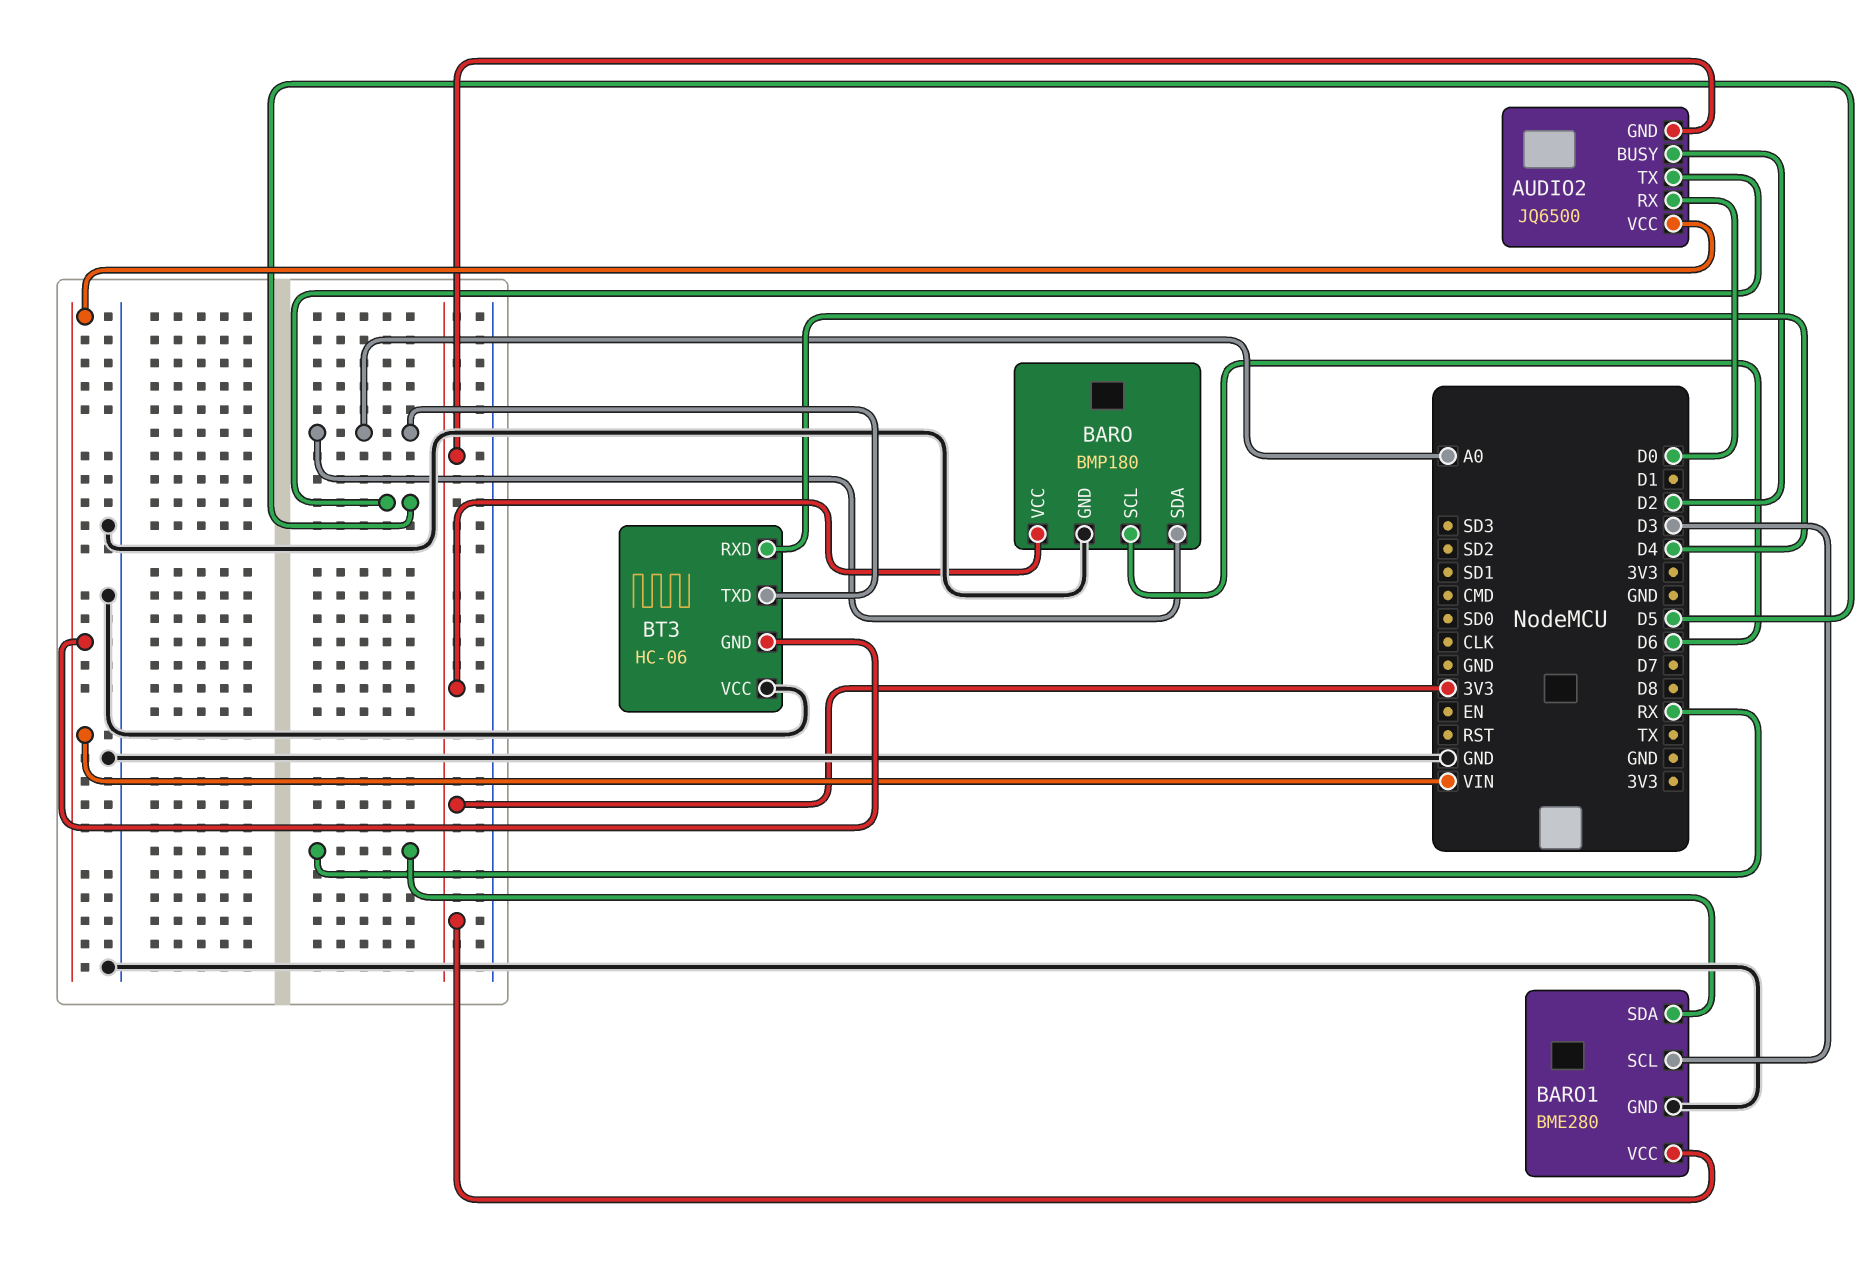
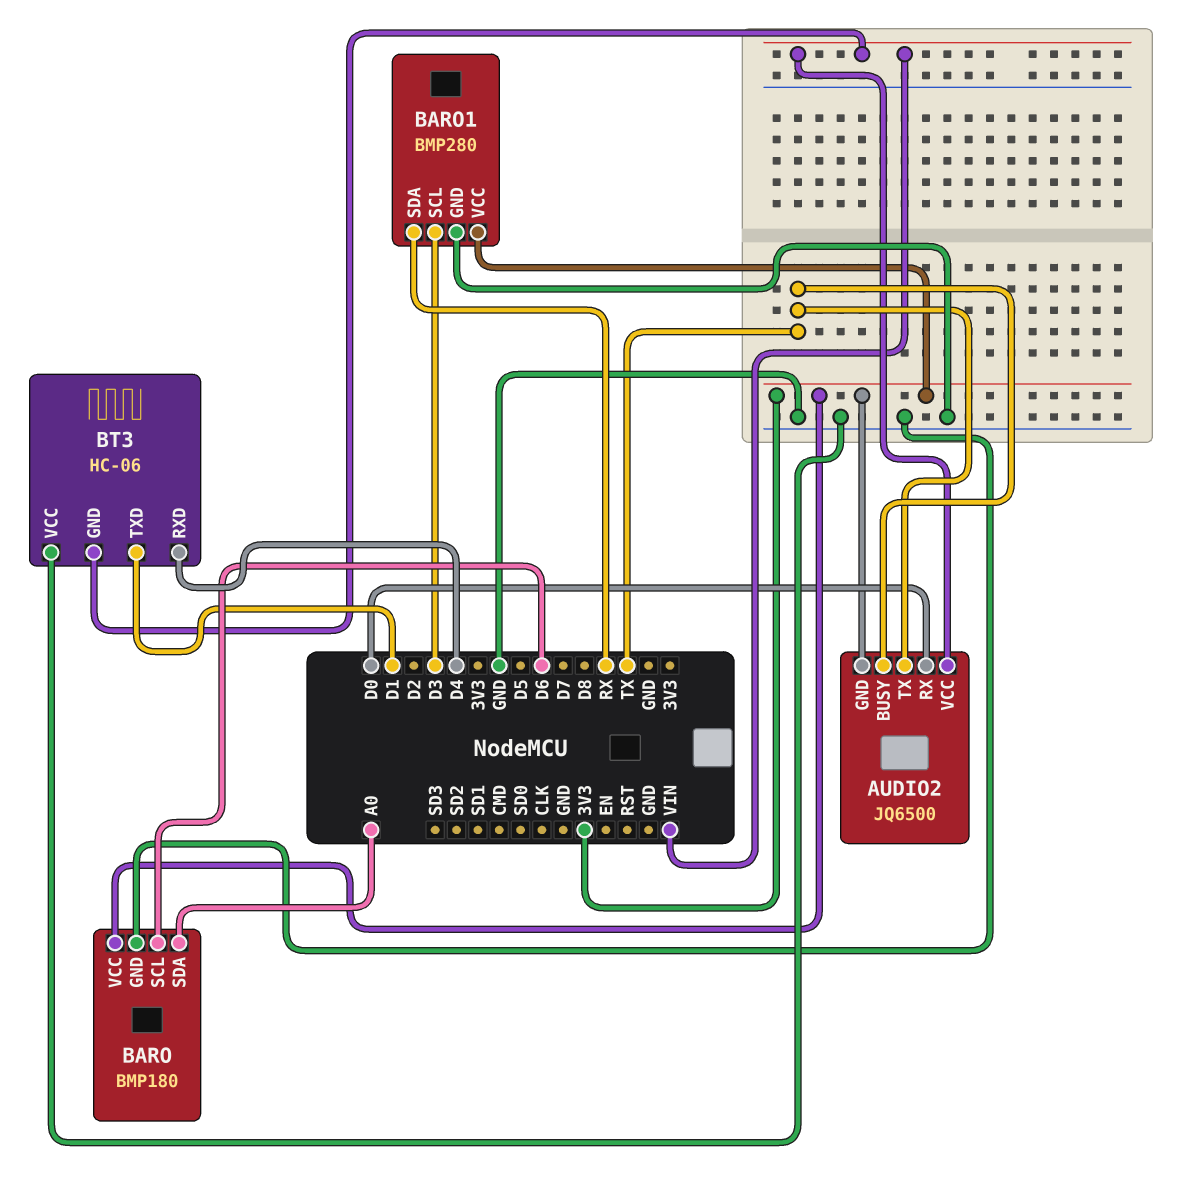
AUDIO2 pin BUSY: D2 -> TX
AUDIO2 pin TX: D5 -> TX
BARO1: BME280 -> BMP280
BT3 pin TXD: A0 -> D1

